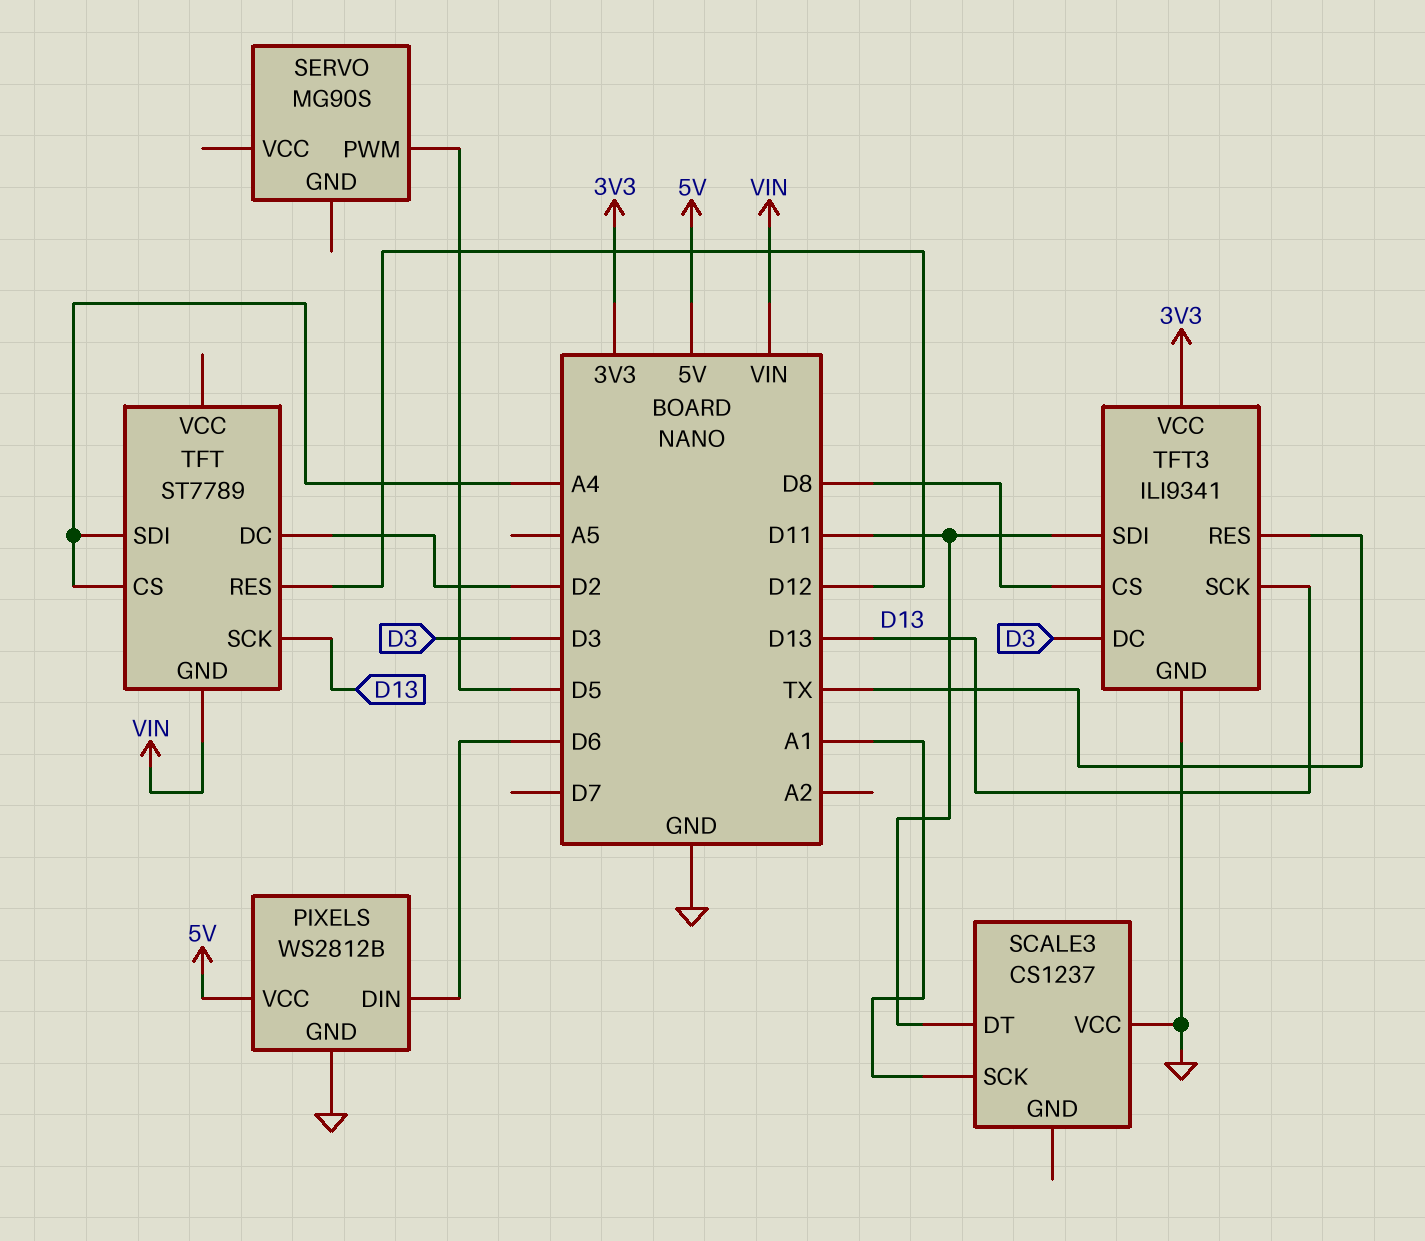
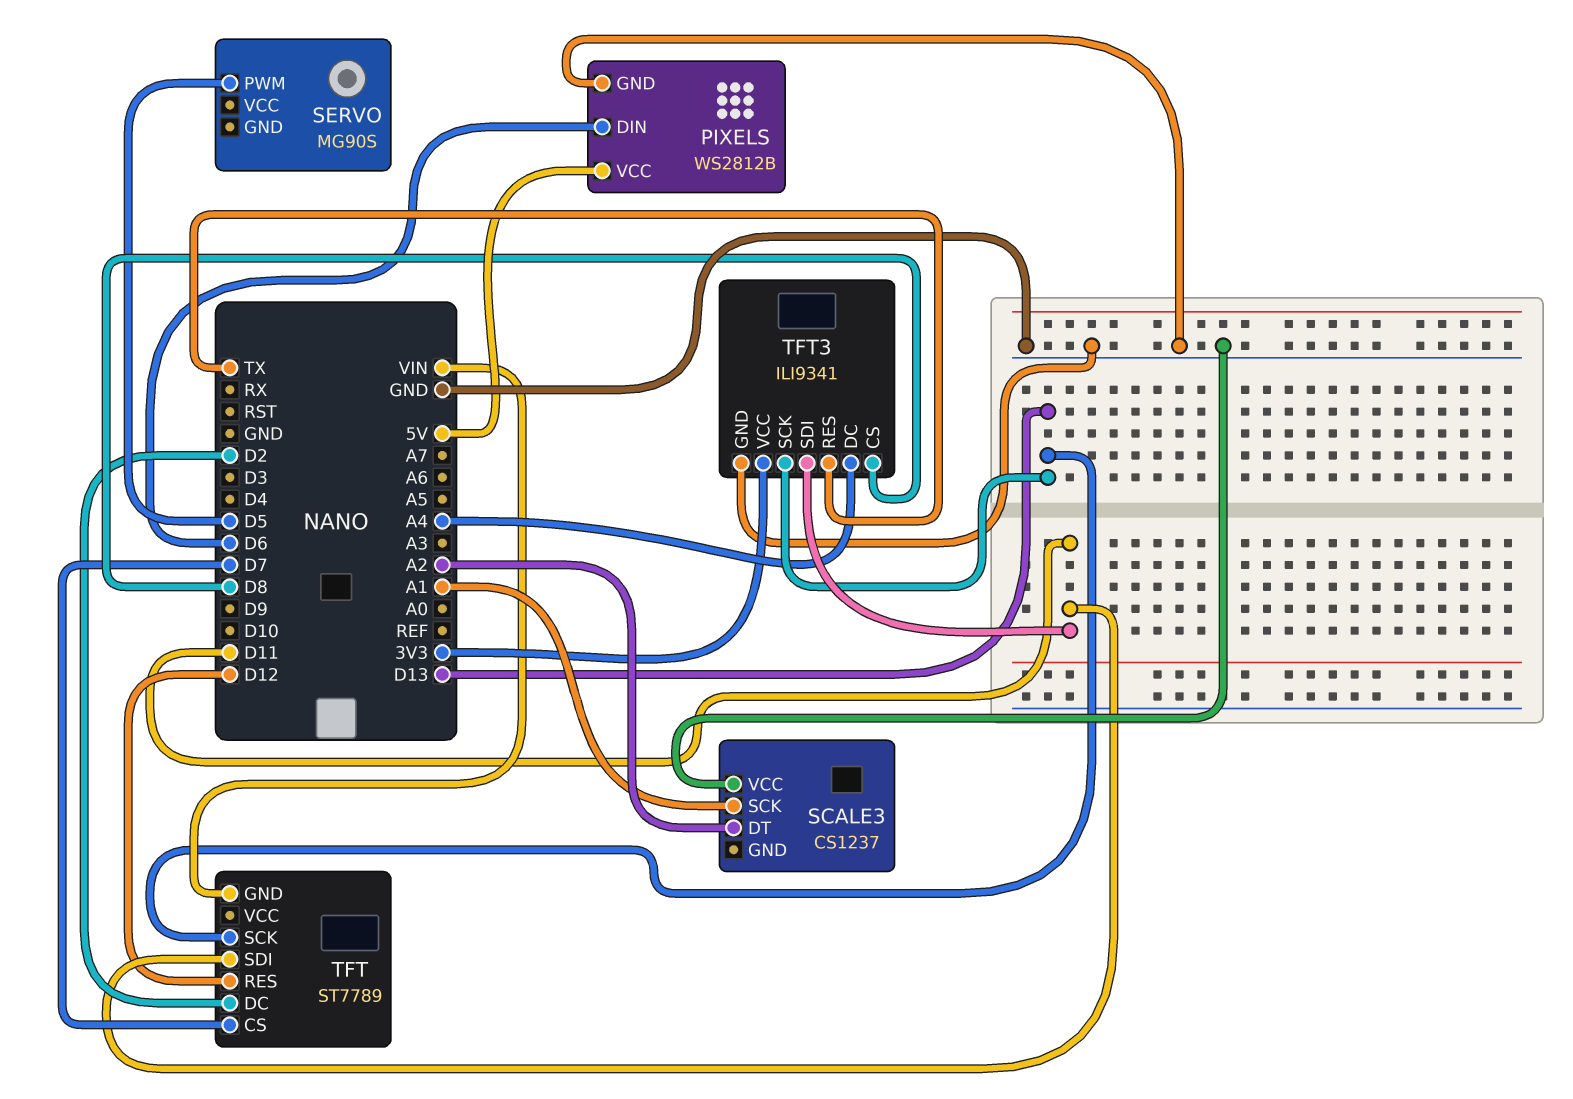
SCALE3 pin DT: D11 -> A2
TFT pin CS: A4 -> D7
TFT pin SDI: A4 -> D11
TFT3 pin DC: D3 -> A4

